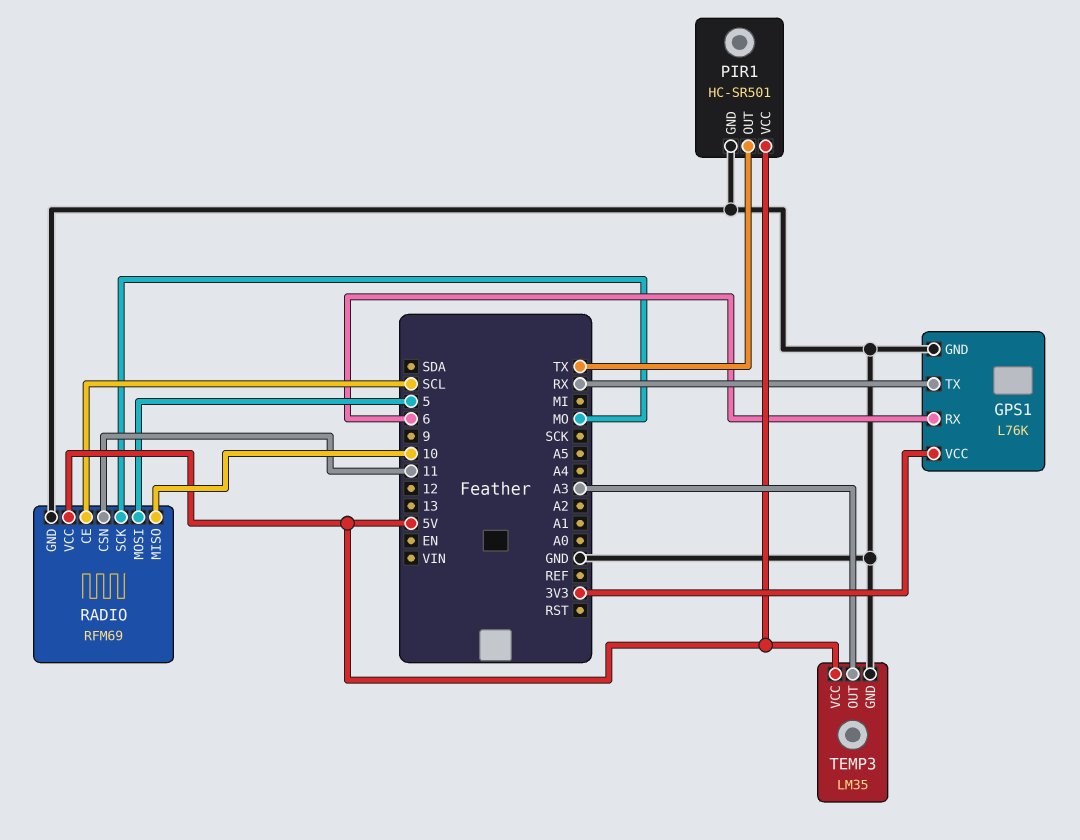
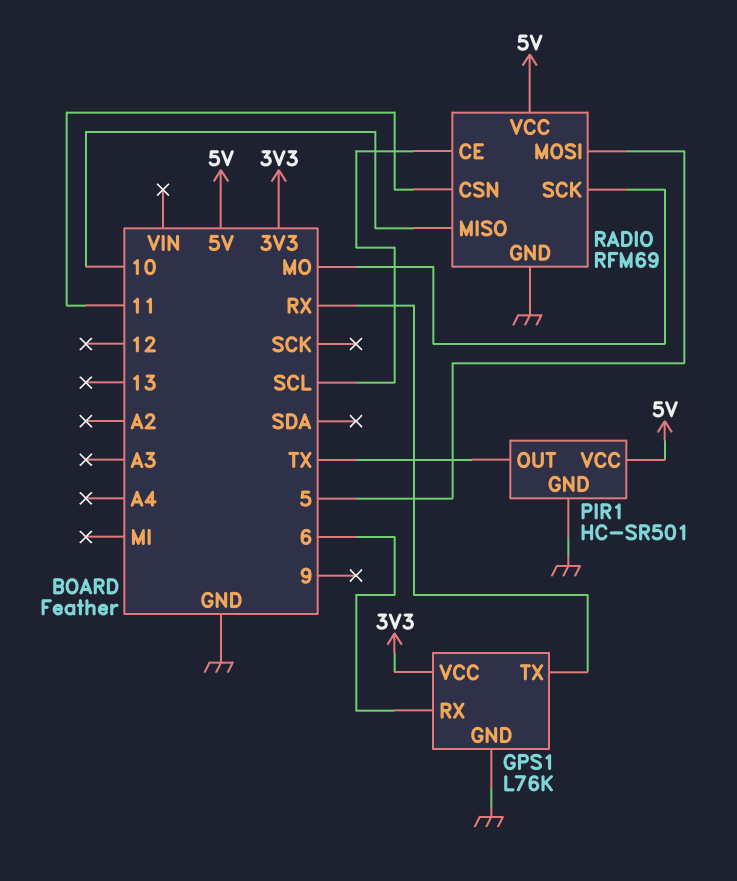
TEMP3: LM35 -> none
TEMP3 pin GND: GND -> none
TEMP3 pin OUT: A3 -> none
TEMP3 pin VCC: 5V -> none

